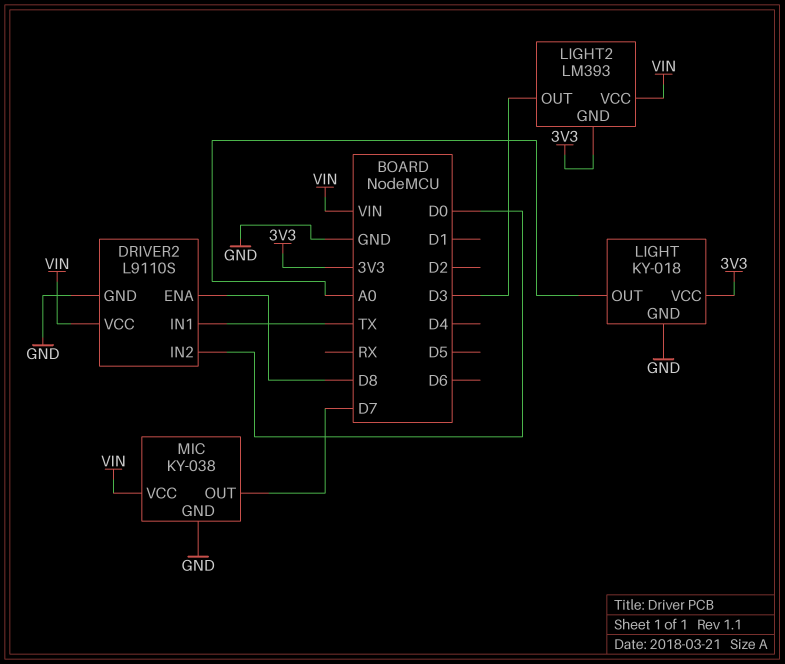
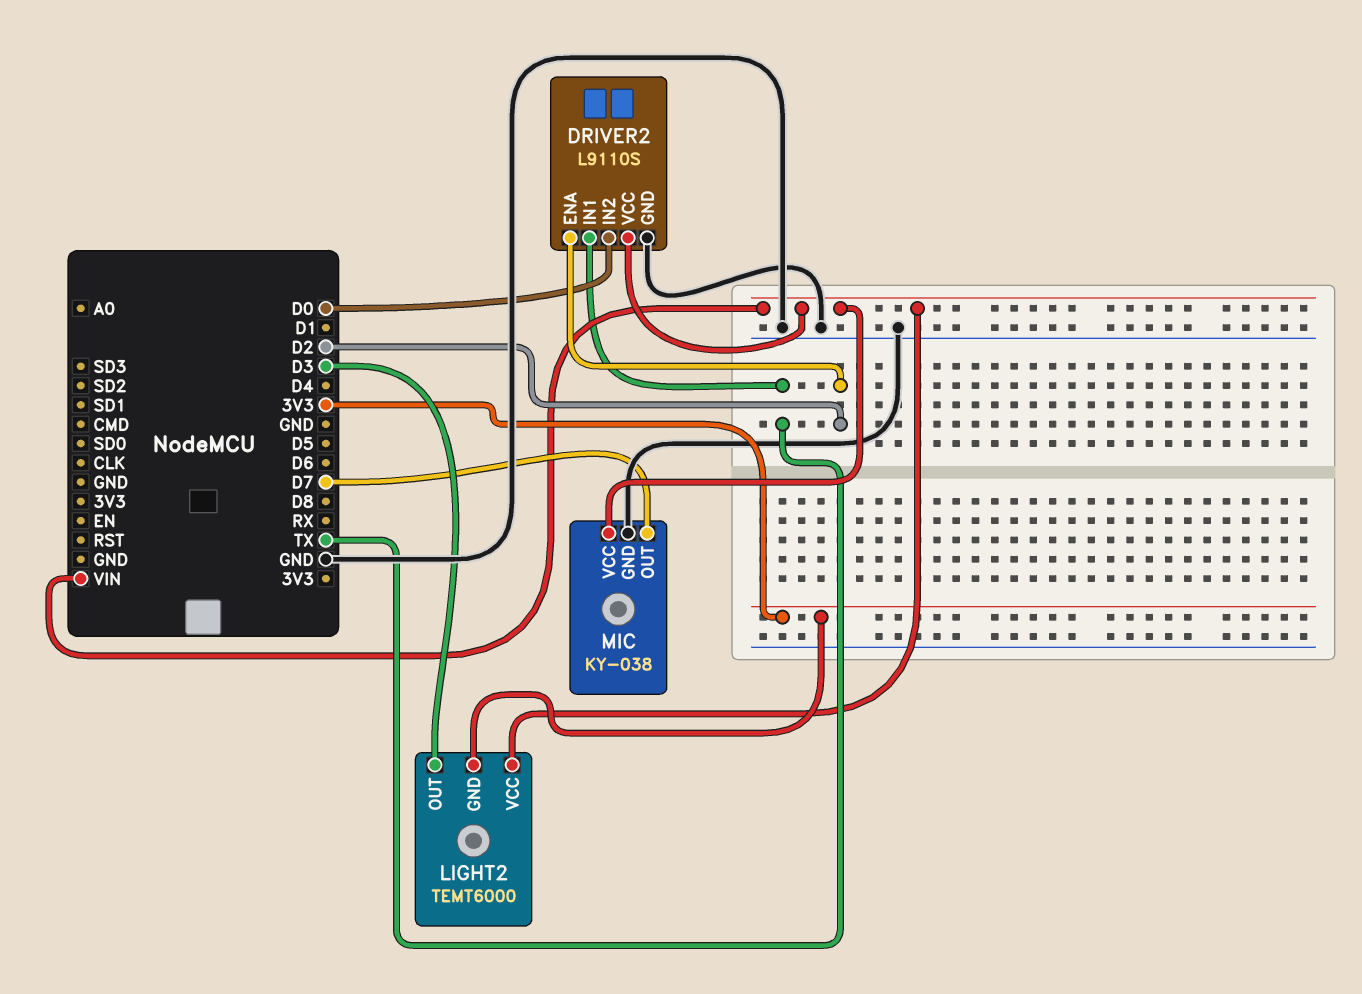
DRIVER2 pin ENA: D8 -> D2
LIGHT: KY-018 -> none
LIGHT pin GND: GND -> none
LIGHT pin OUT: A0 -> none
LIGHT pin VCC: 3V3 -> none
LIGHT2: LM393 -> TEMT6000

